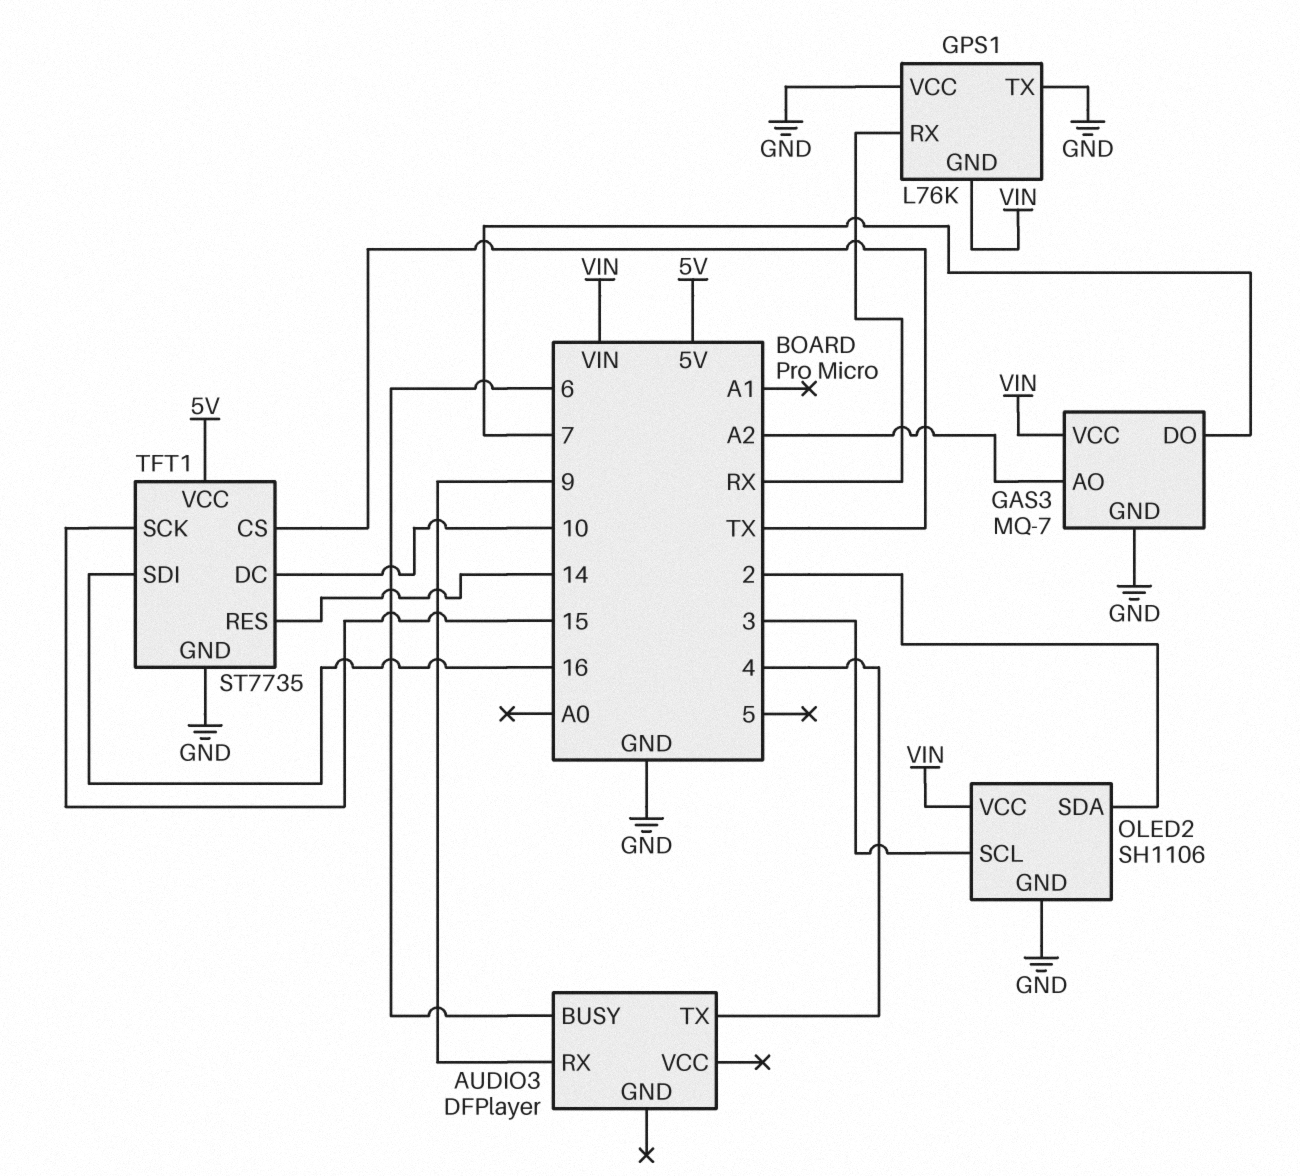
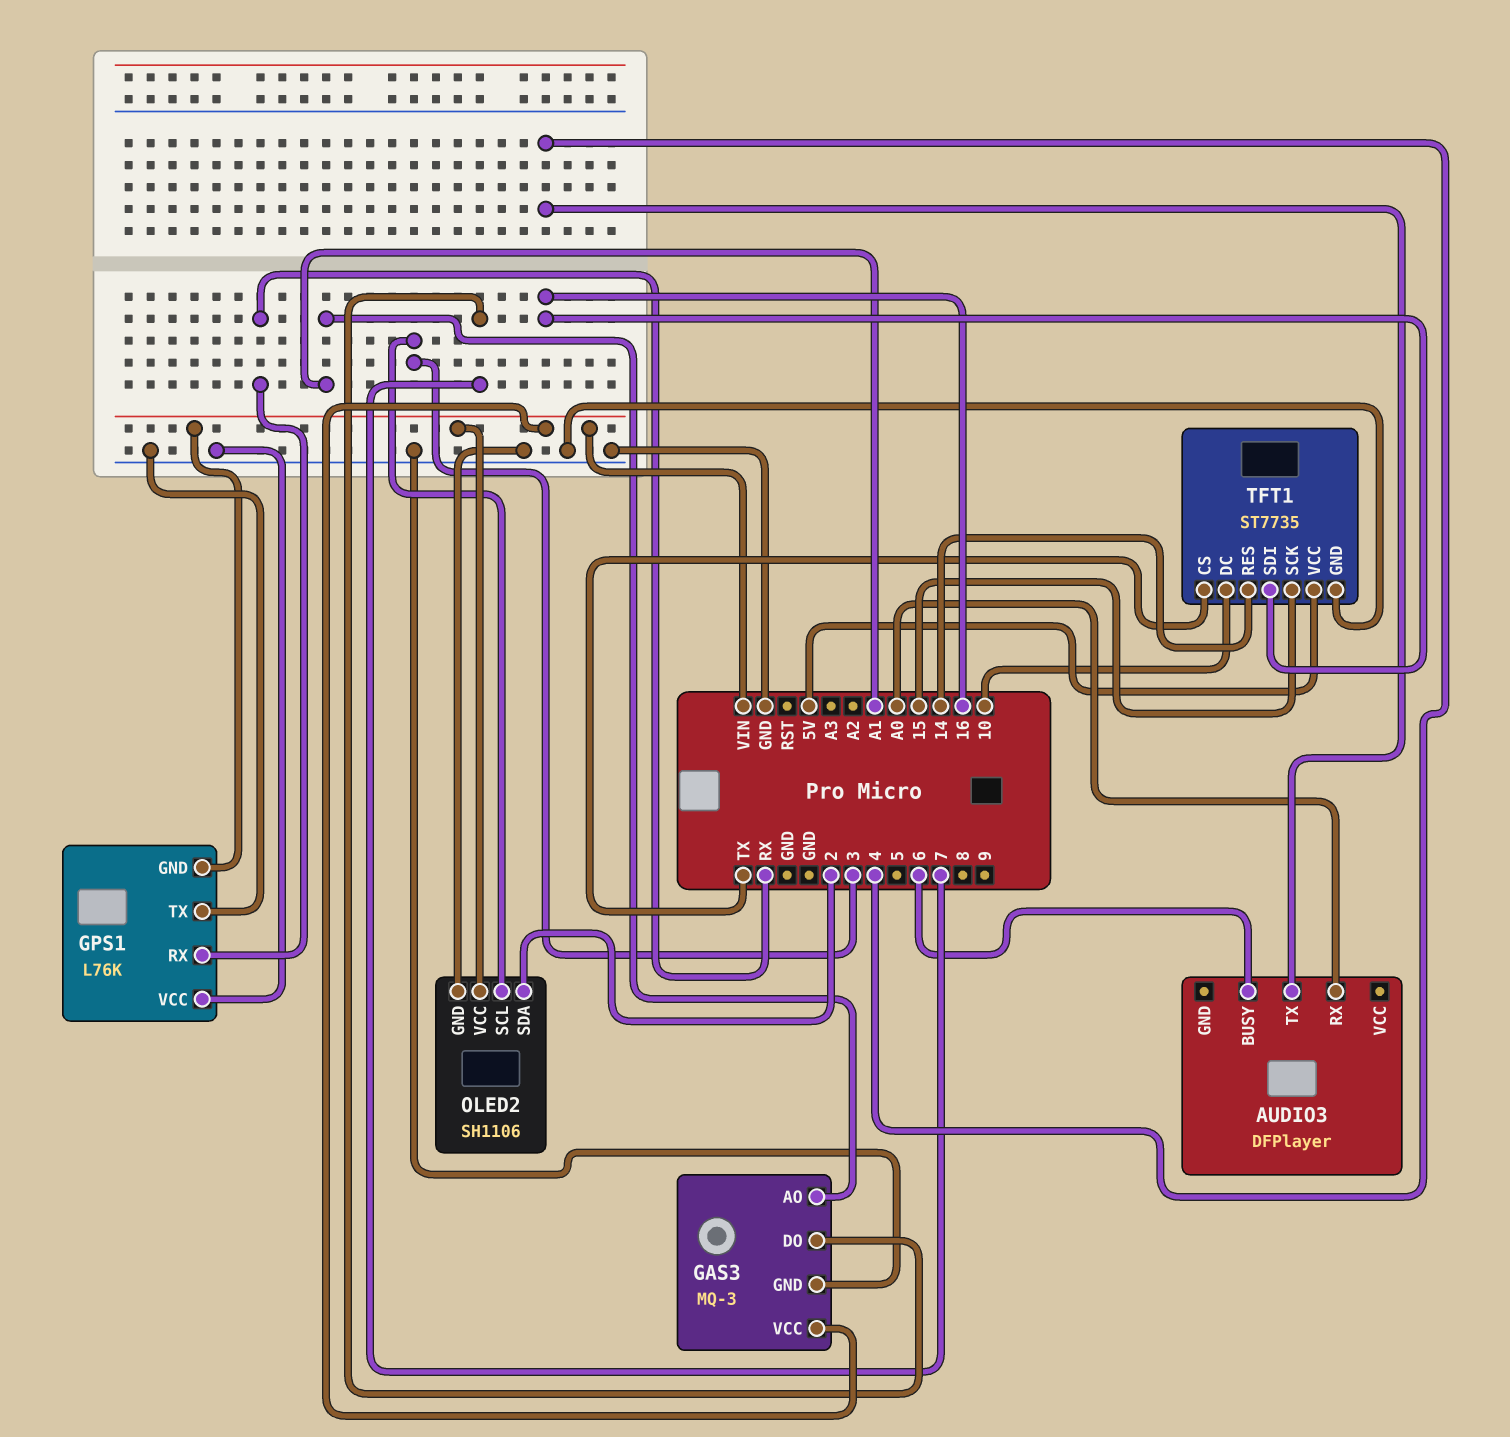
AUDIO3 pin RX: 9 -> A0
GAS3: MQ-7 -> MQ-3
GAS3 pin AO: A2 -> A1

